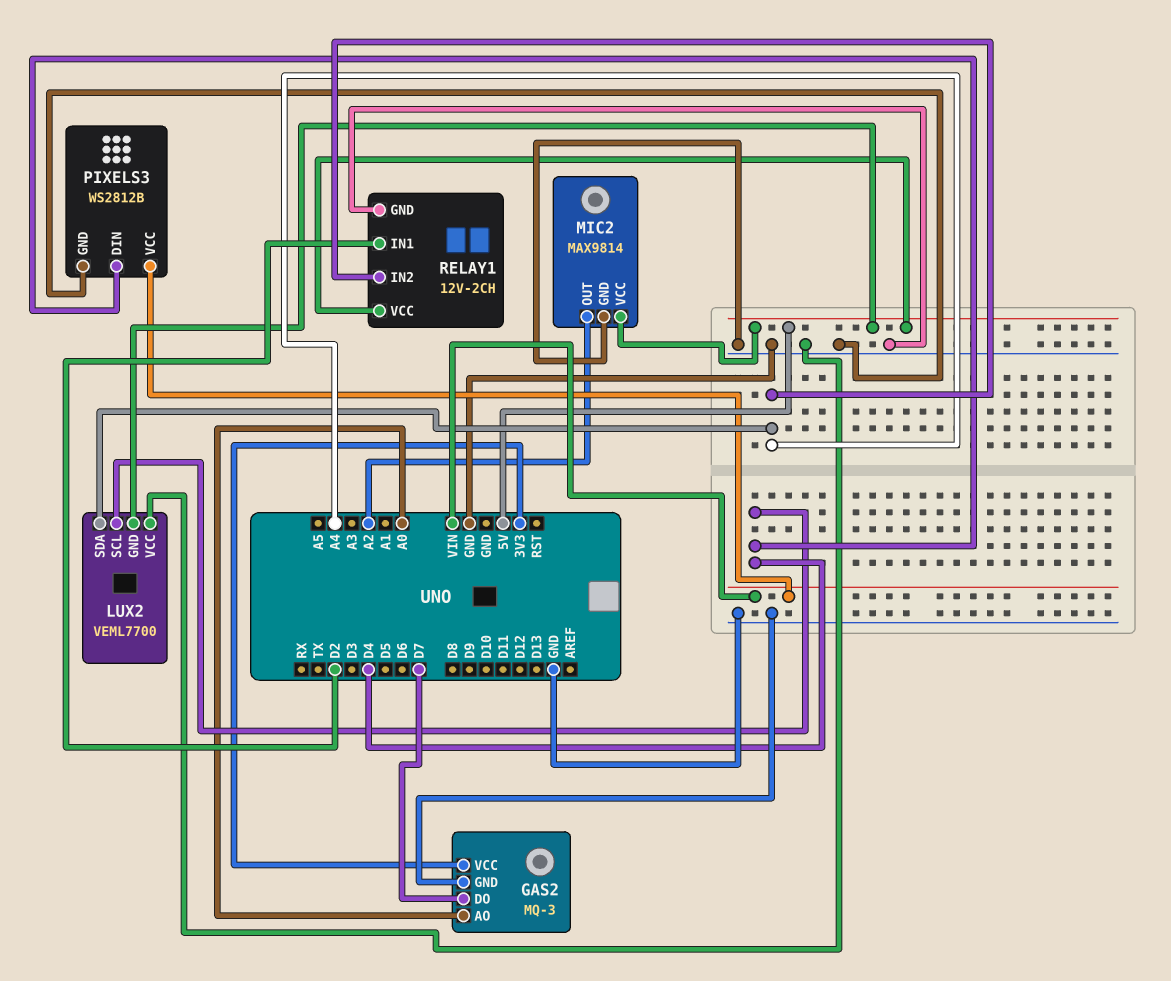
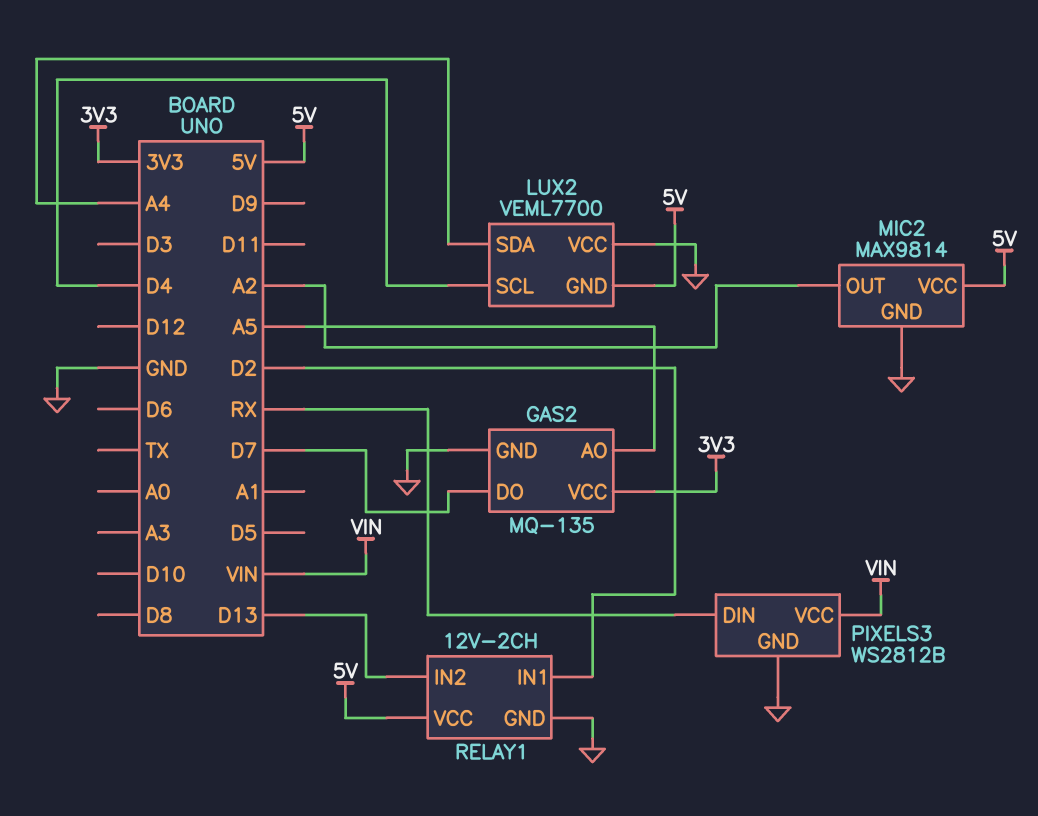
GAS2: MQ-3 -> MQ-135
GAS2 pin AO: A0 -> A5
PIXELS3 pin DIN: D4 -> RX
RELAY1 pin IN2: A4 -> D13

